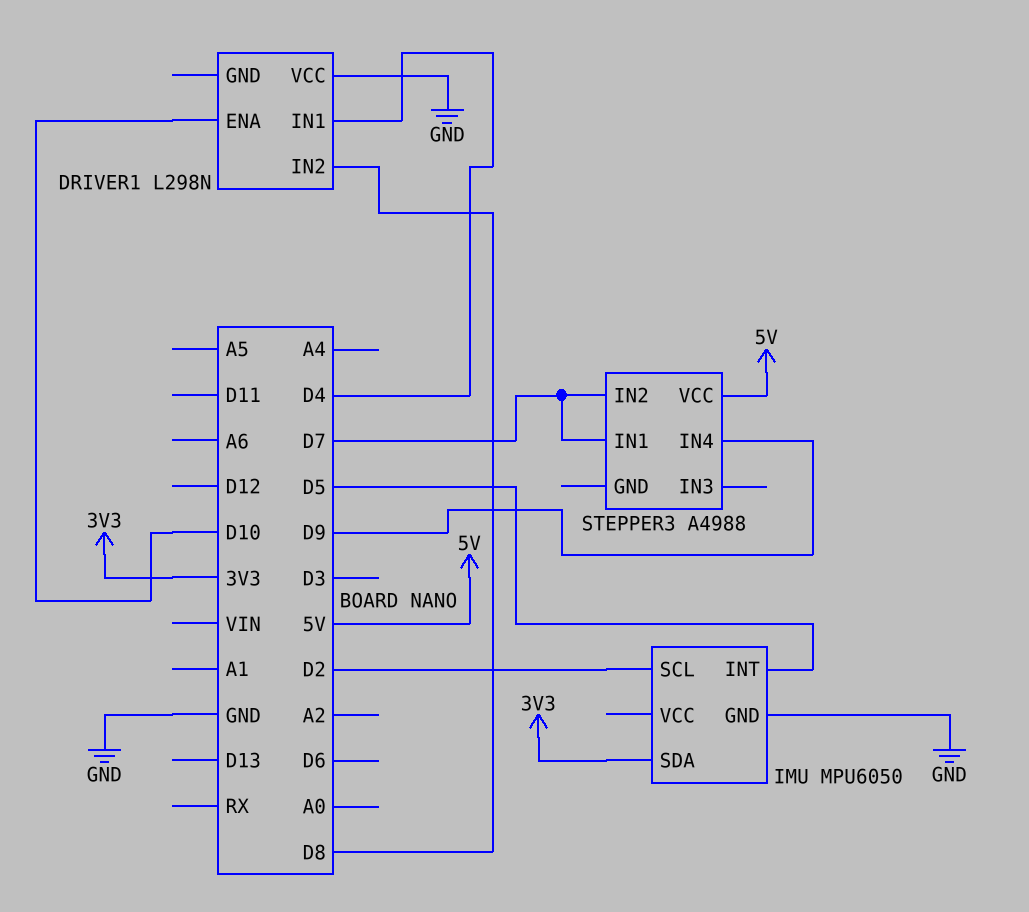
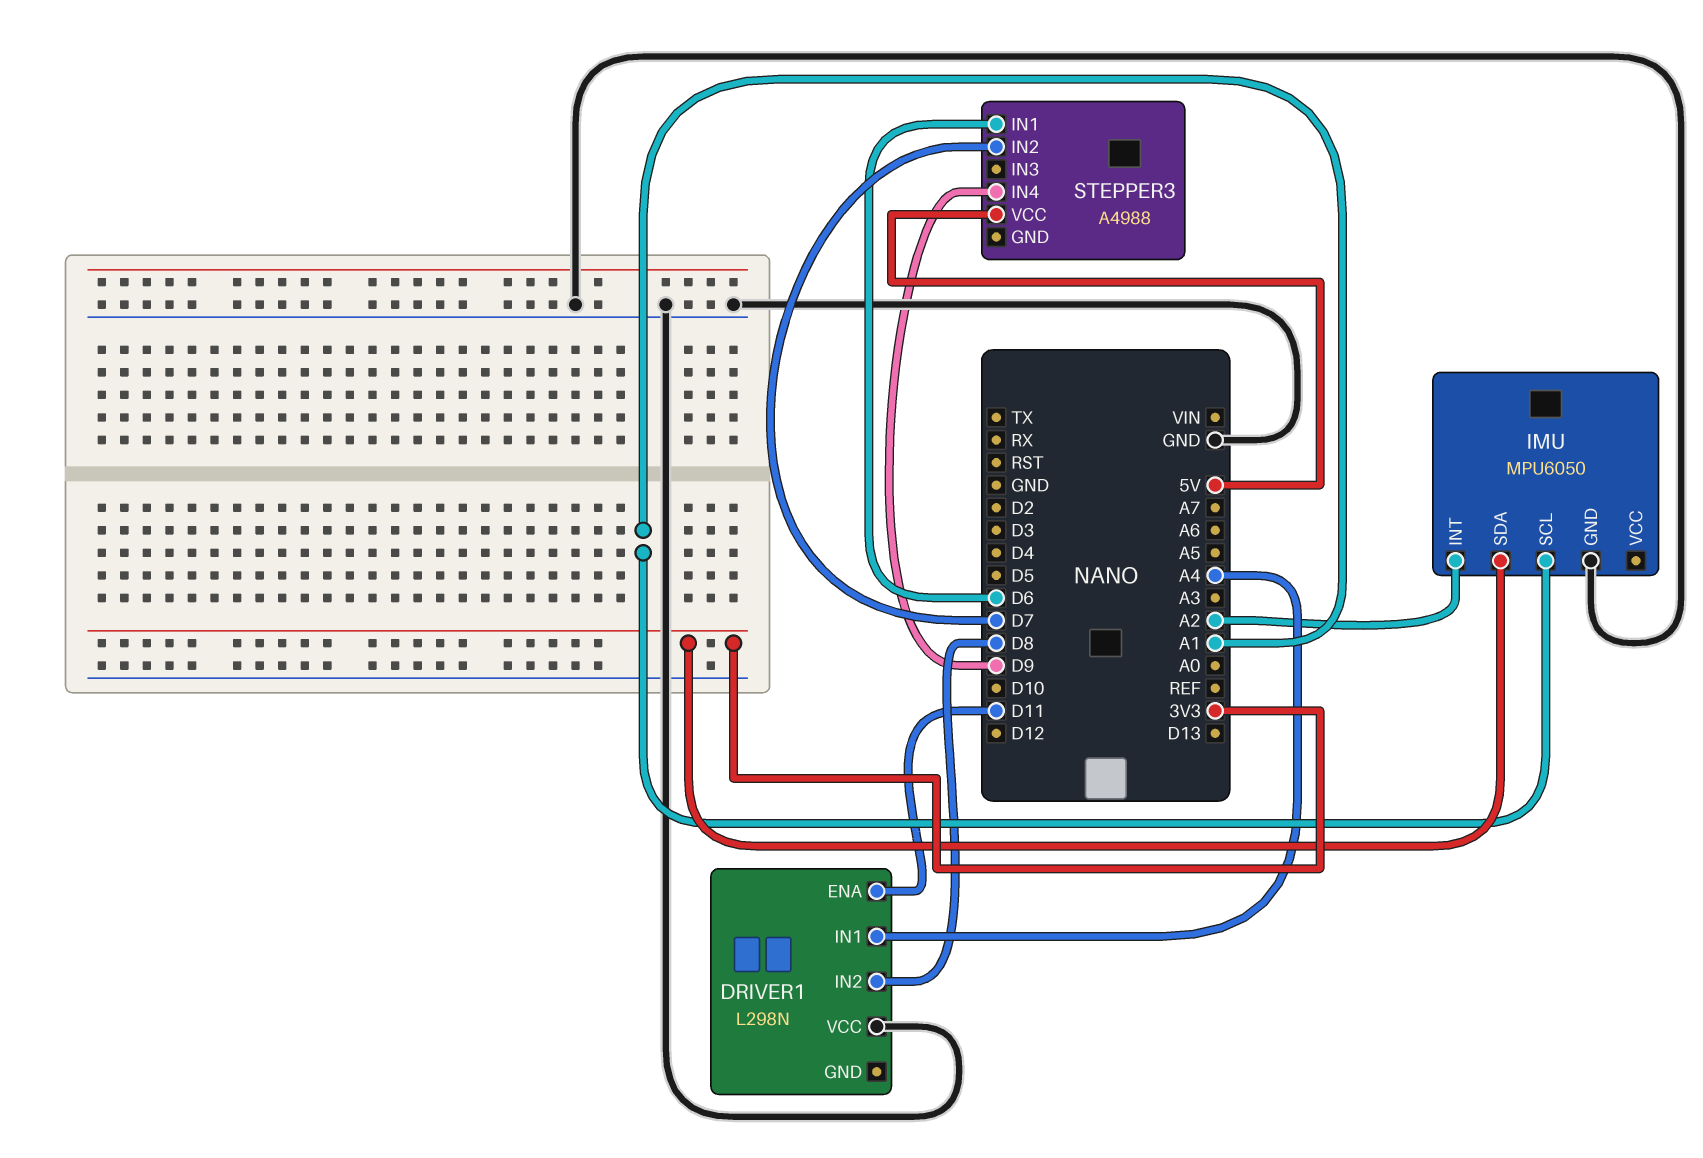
DRIVER1 pin ENA: D10 -> D11
DRIVER1 pin IN1: D4 -> A4
IMU pin INT: D5 -> A2
IMU pin SCL: D2 -> A1
STEPPER3 pin IN1: D7 -> D6

